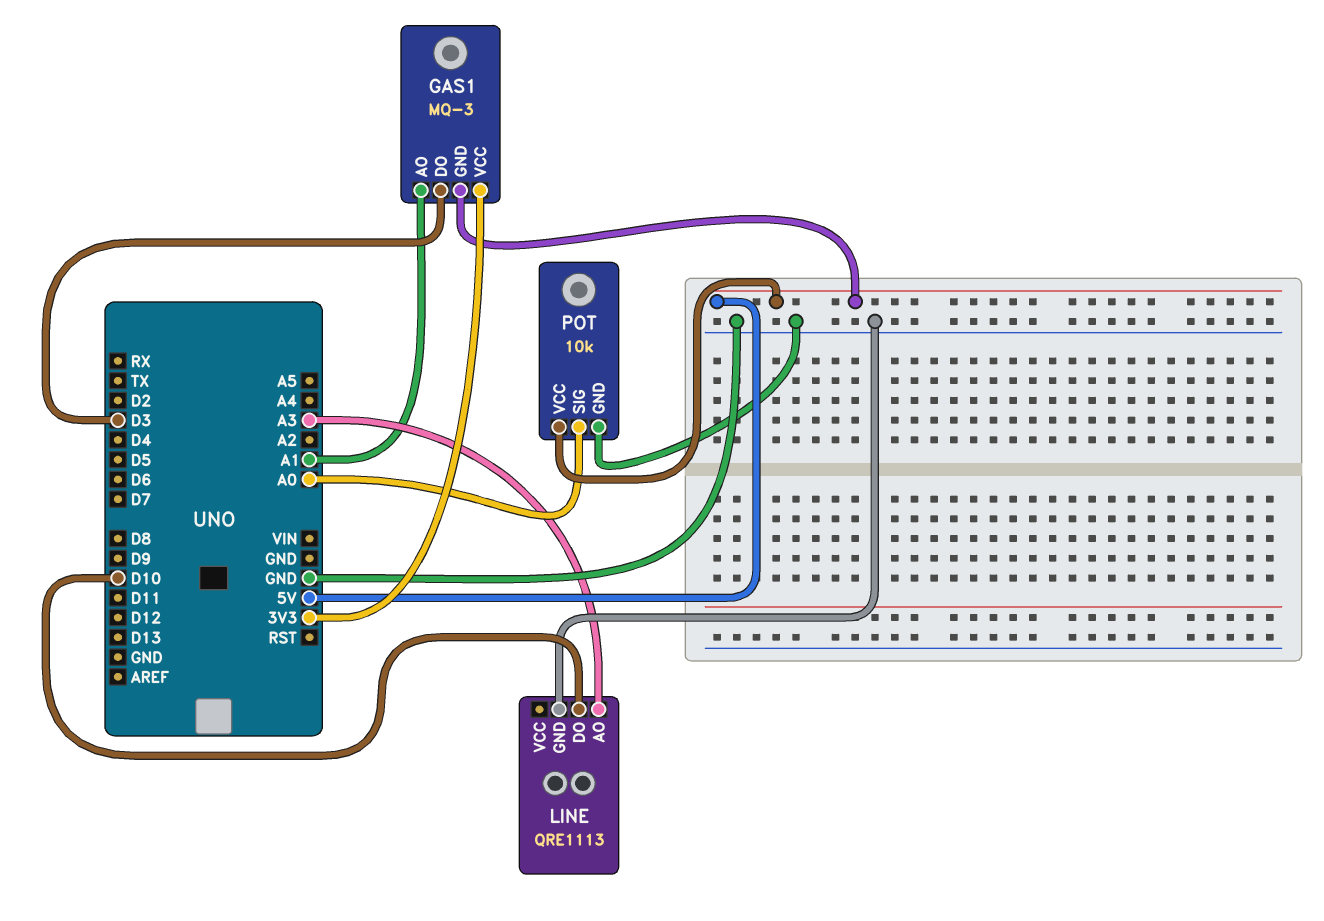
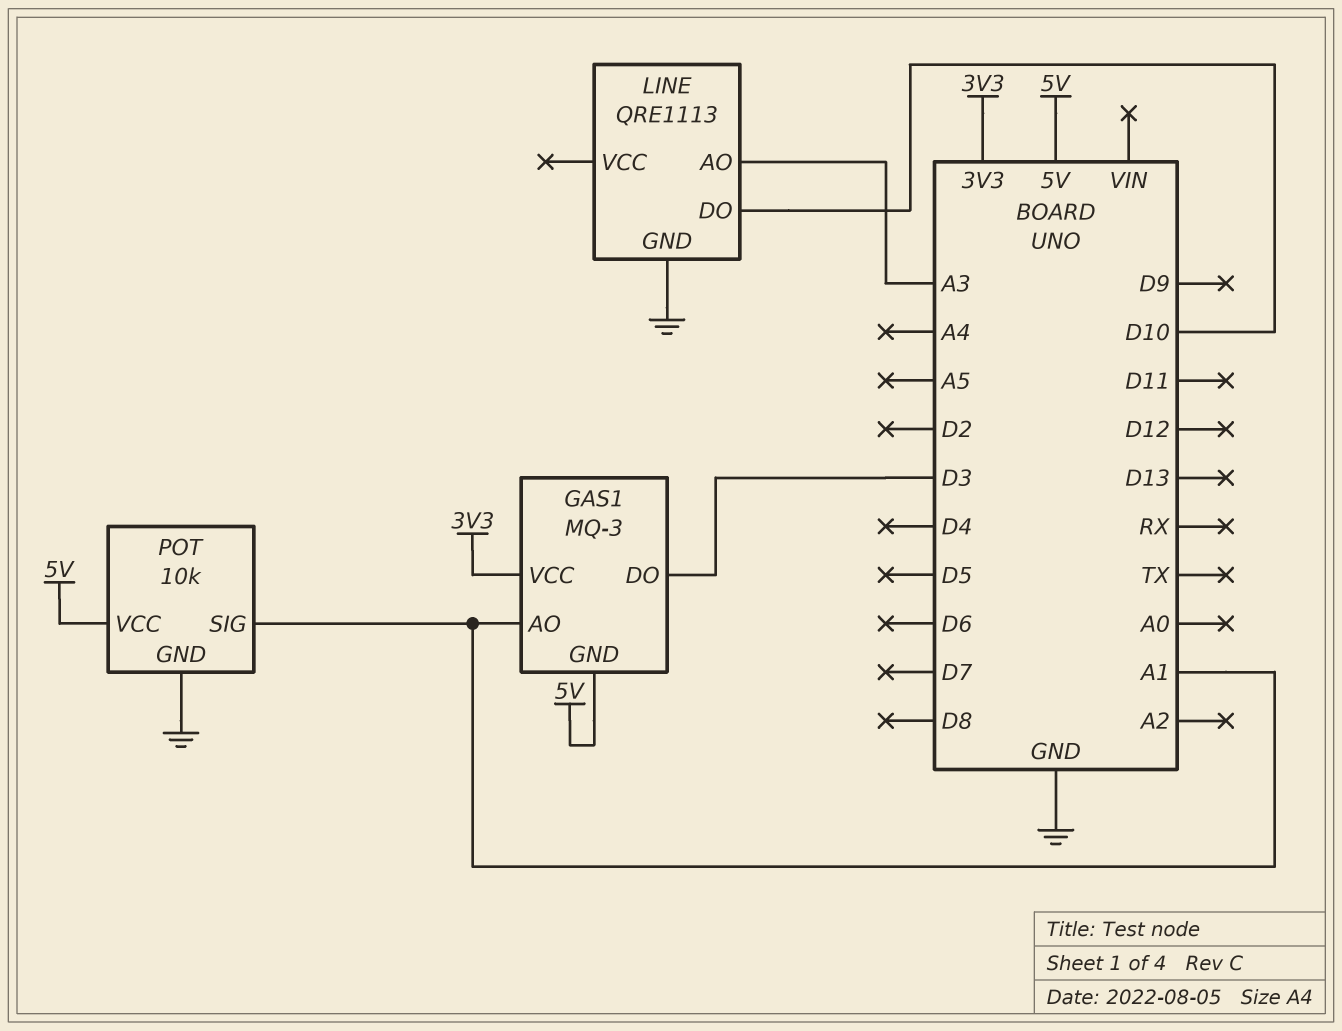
POT pin SIG: A0 -> A1

